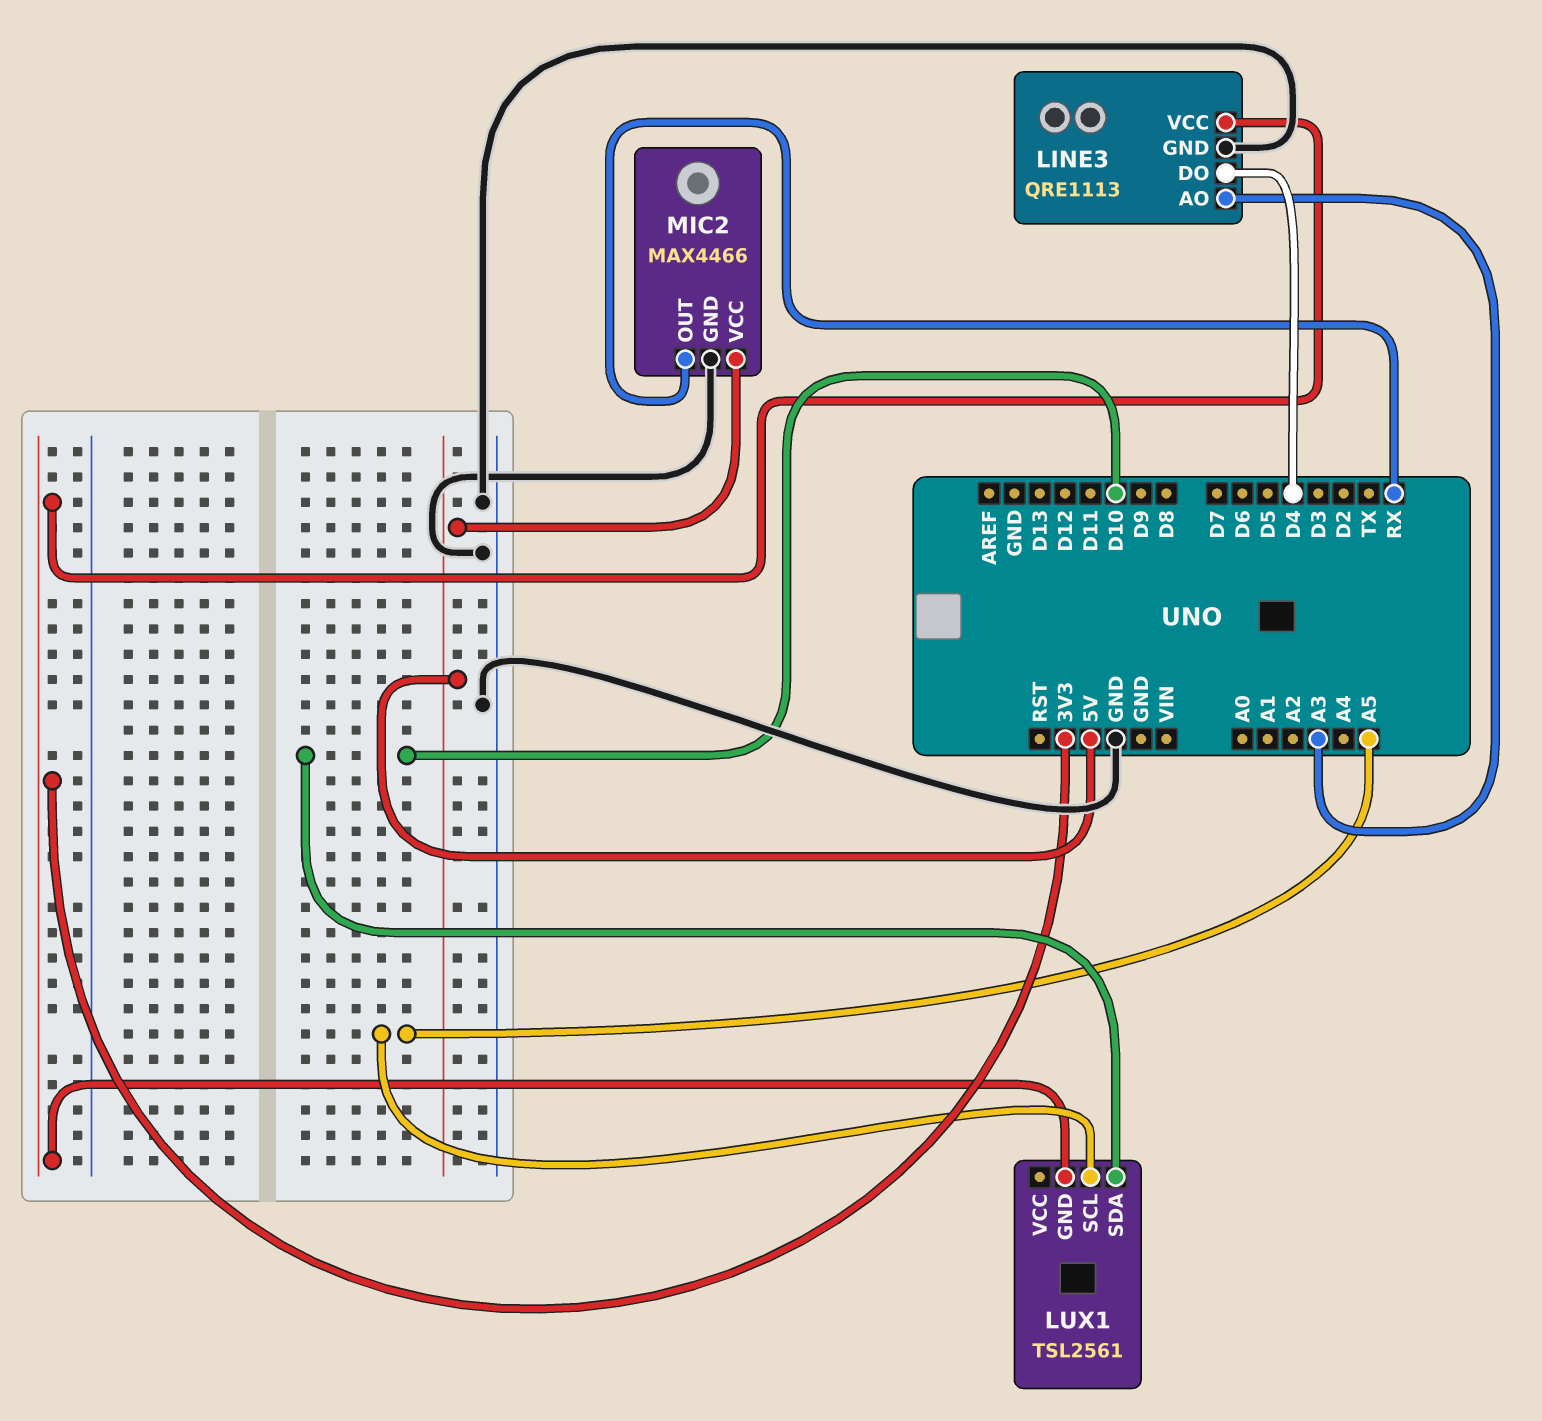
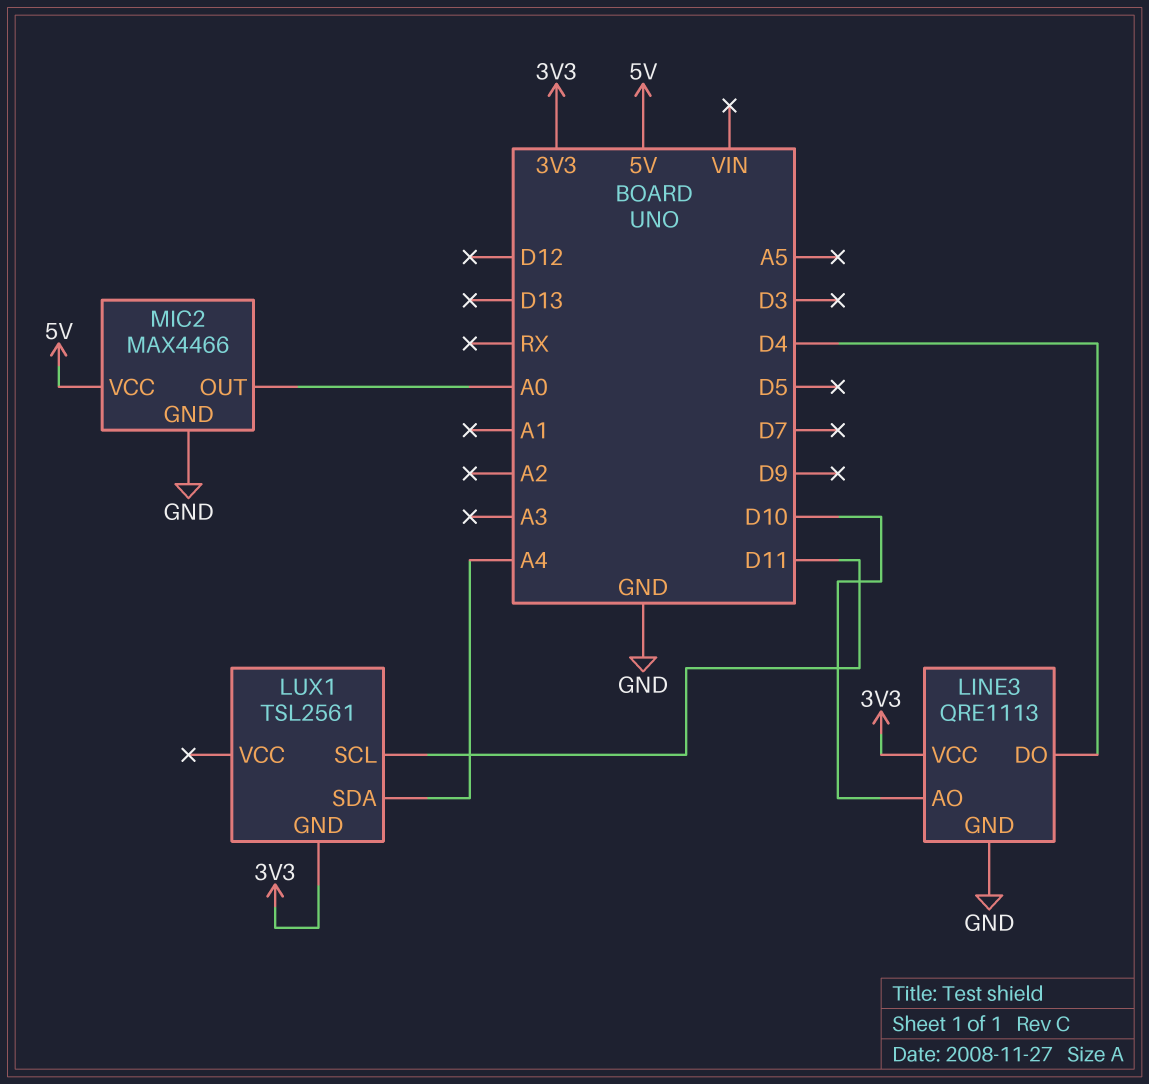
LINE3 pin AO: A3 -> D10
LUX1 pin SCL: A5 -> D11
LUX1 pin SDA: D10 -> A4
MIC2 pin OUT: RX -> A0

